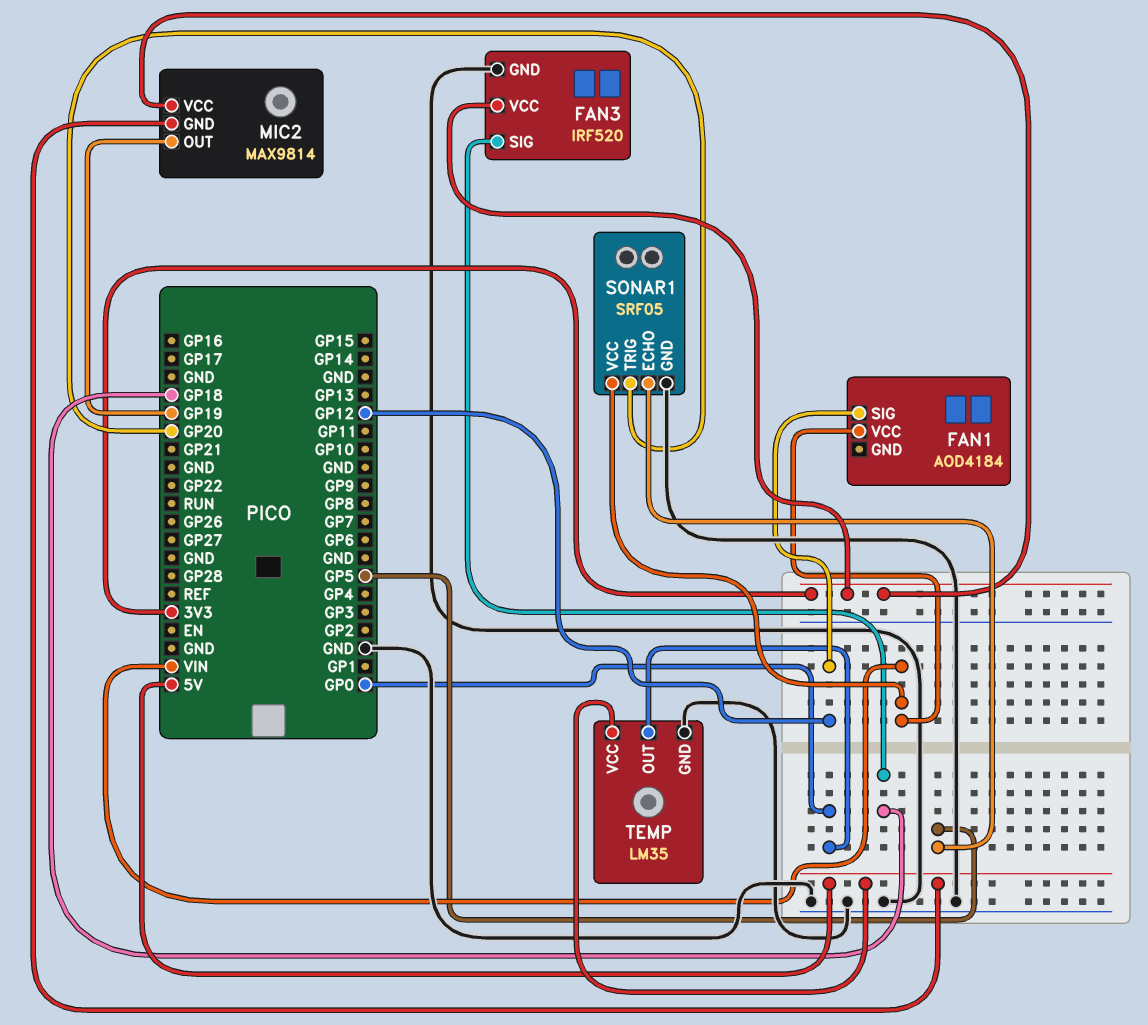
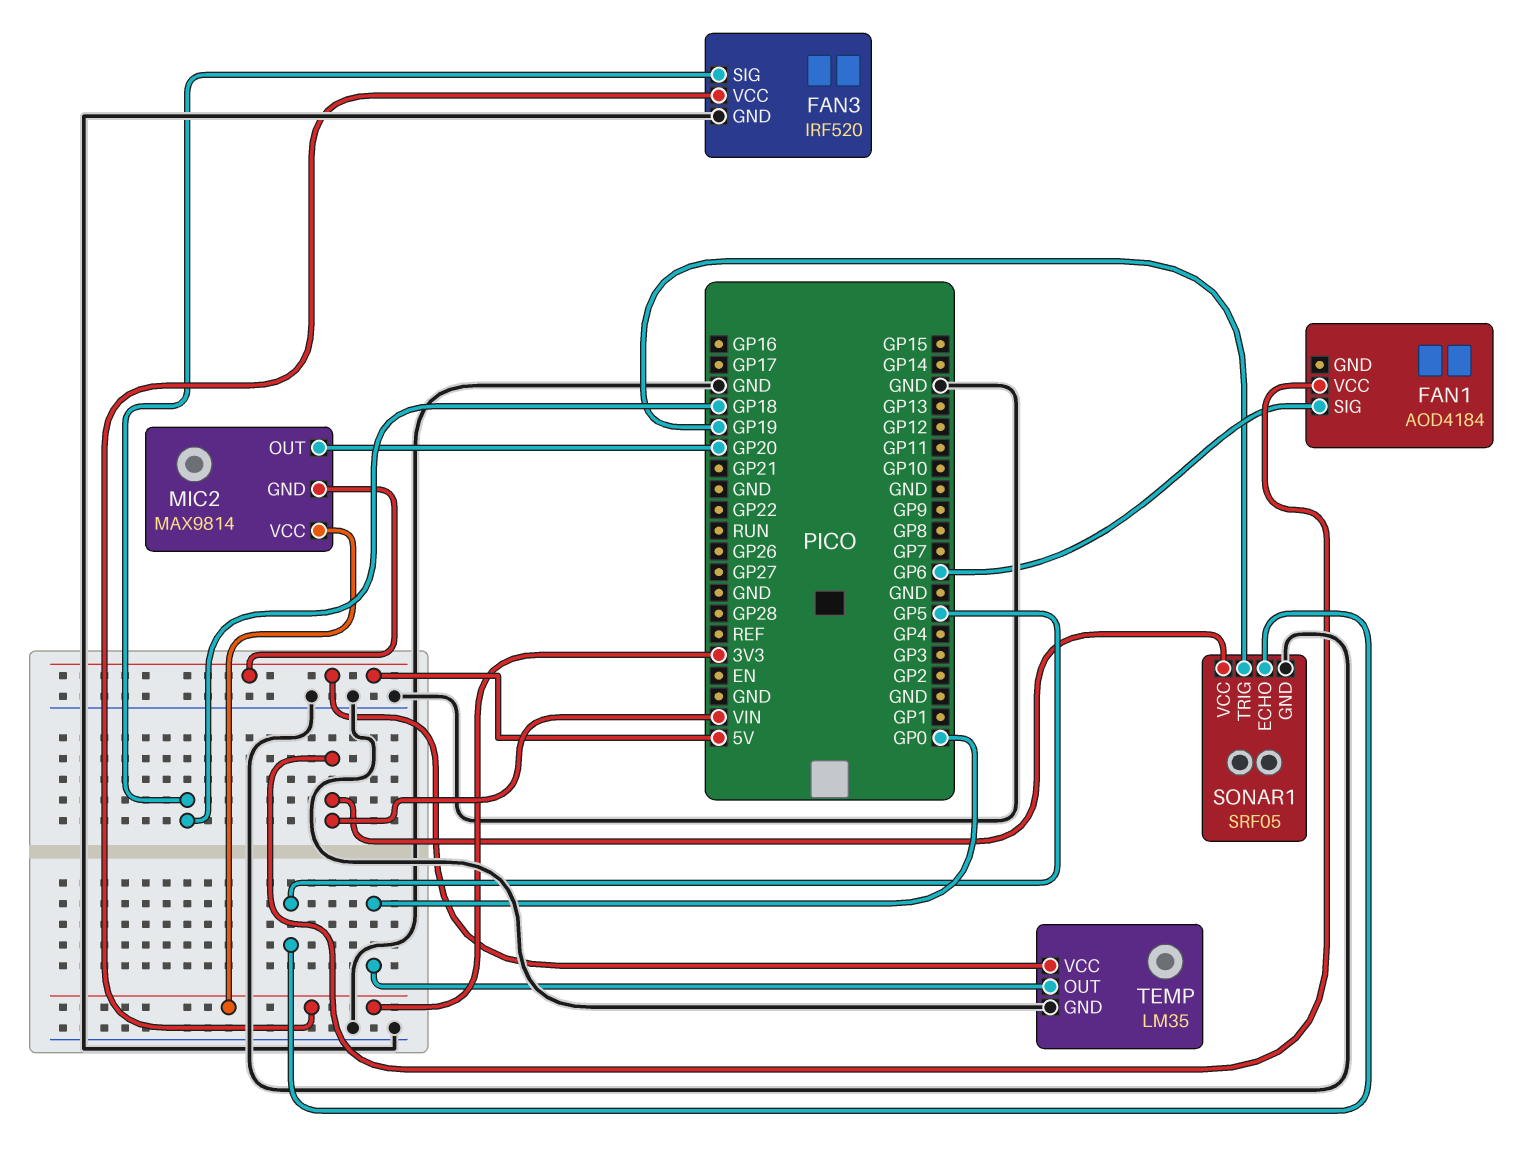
FAN1 pin SIG: GP12 -> GP6
MIC2 pin OUT: GP19 -> GP20
SONAR1 pin TRIG: GP20 -> GP19

